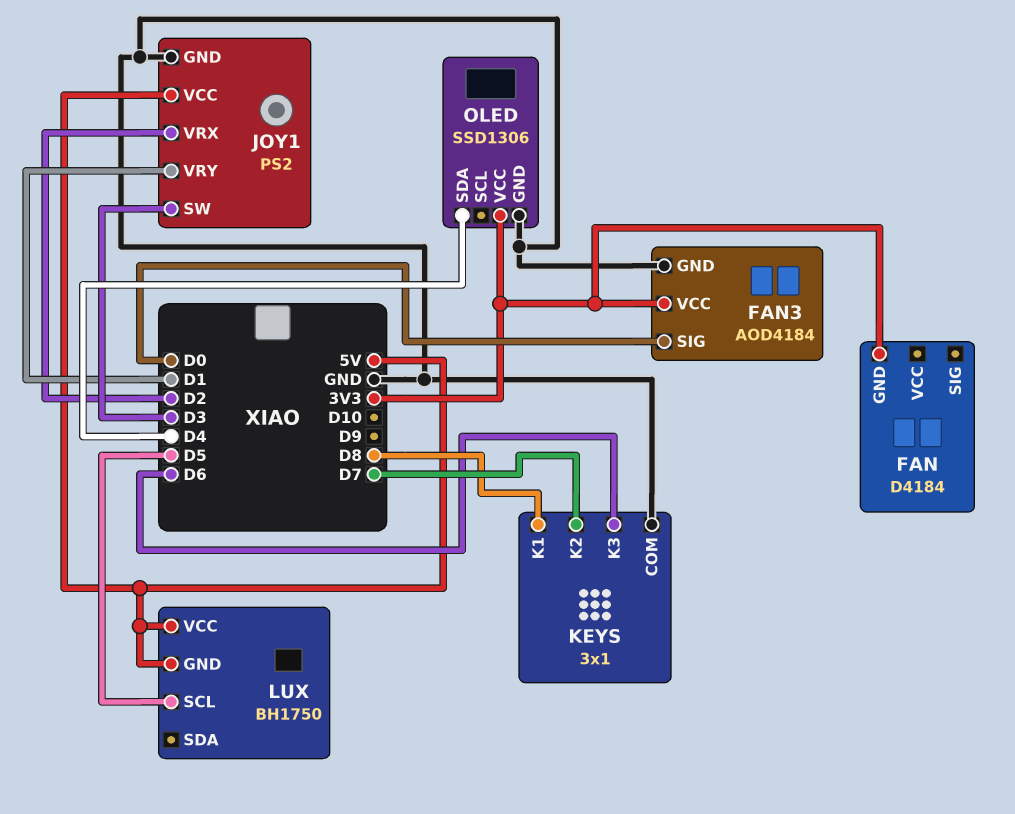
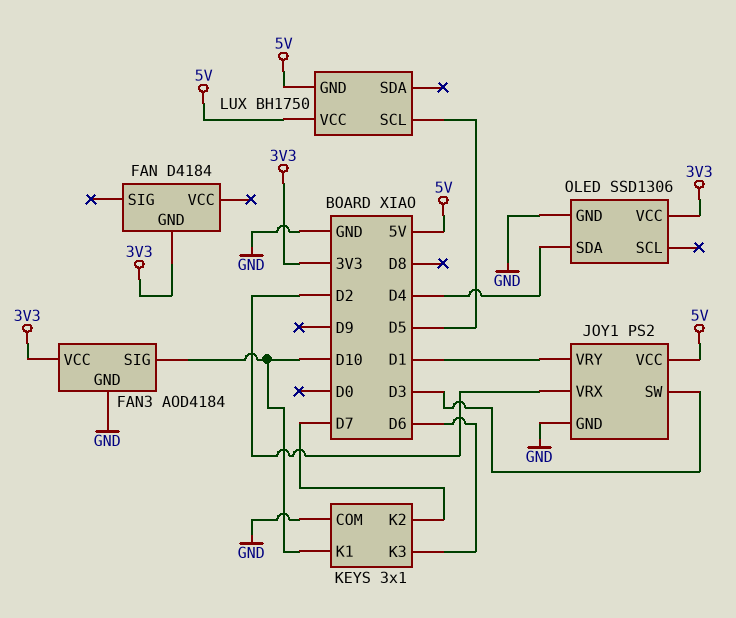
FAN3 pin SIG: D0 -> D10
KEYS pin K1: D8 -> D10

